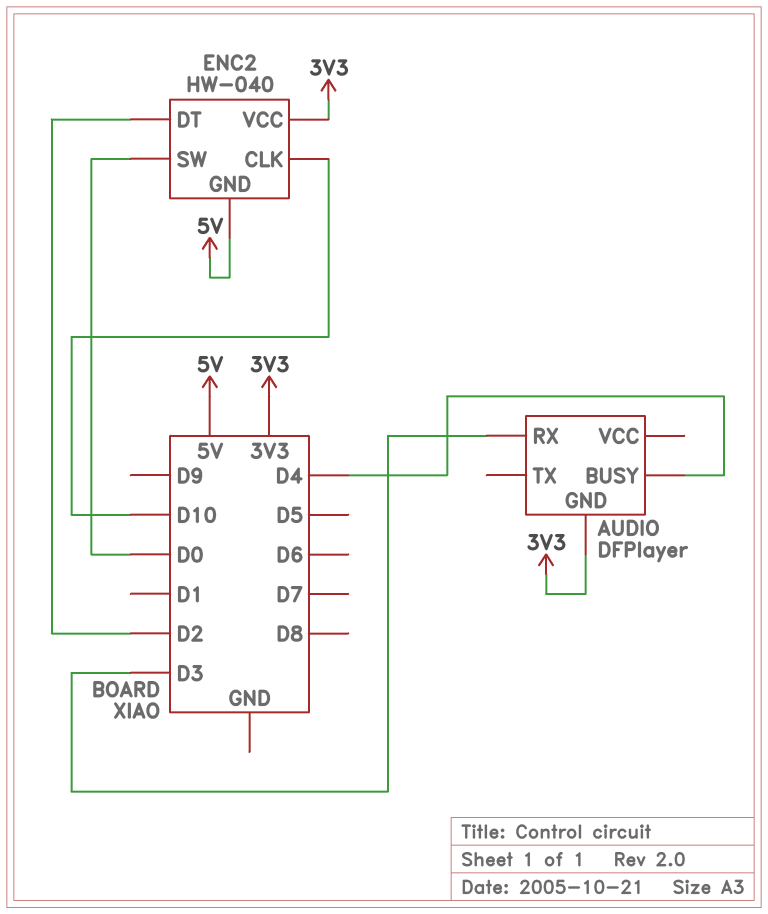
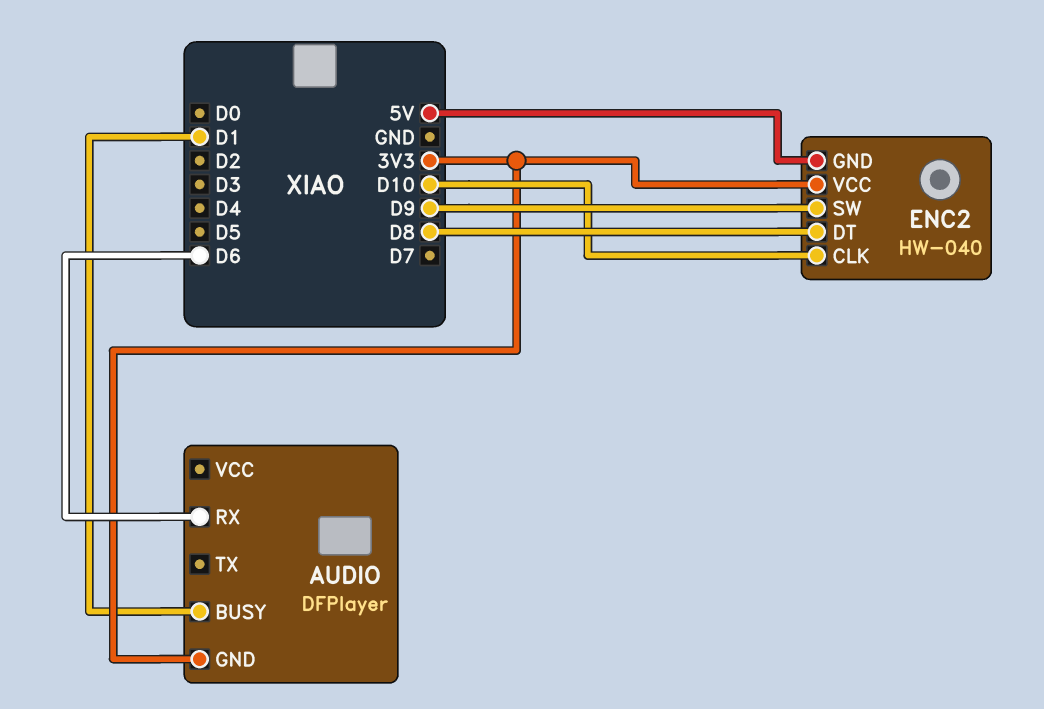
AUDIO pin BUSY: D4 -> D1
AUDIO pin RX: D3 -> D6
ENC2 pin DT: D2 -> D8
ENC2 pin SW: D0 -> D9

